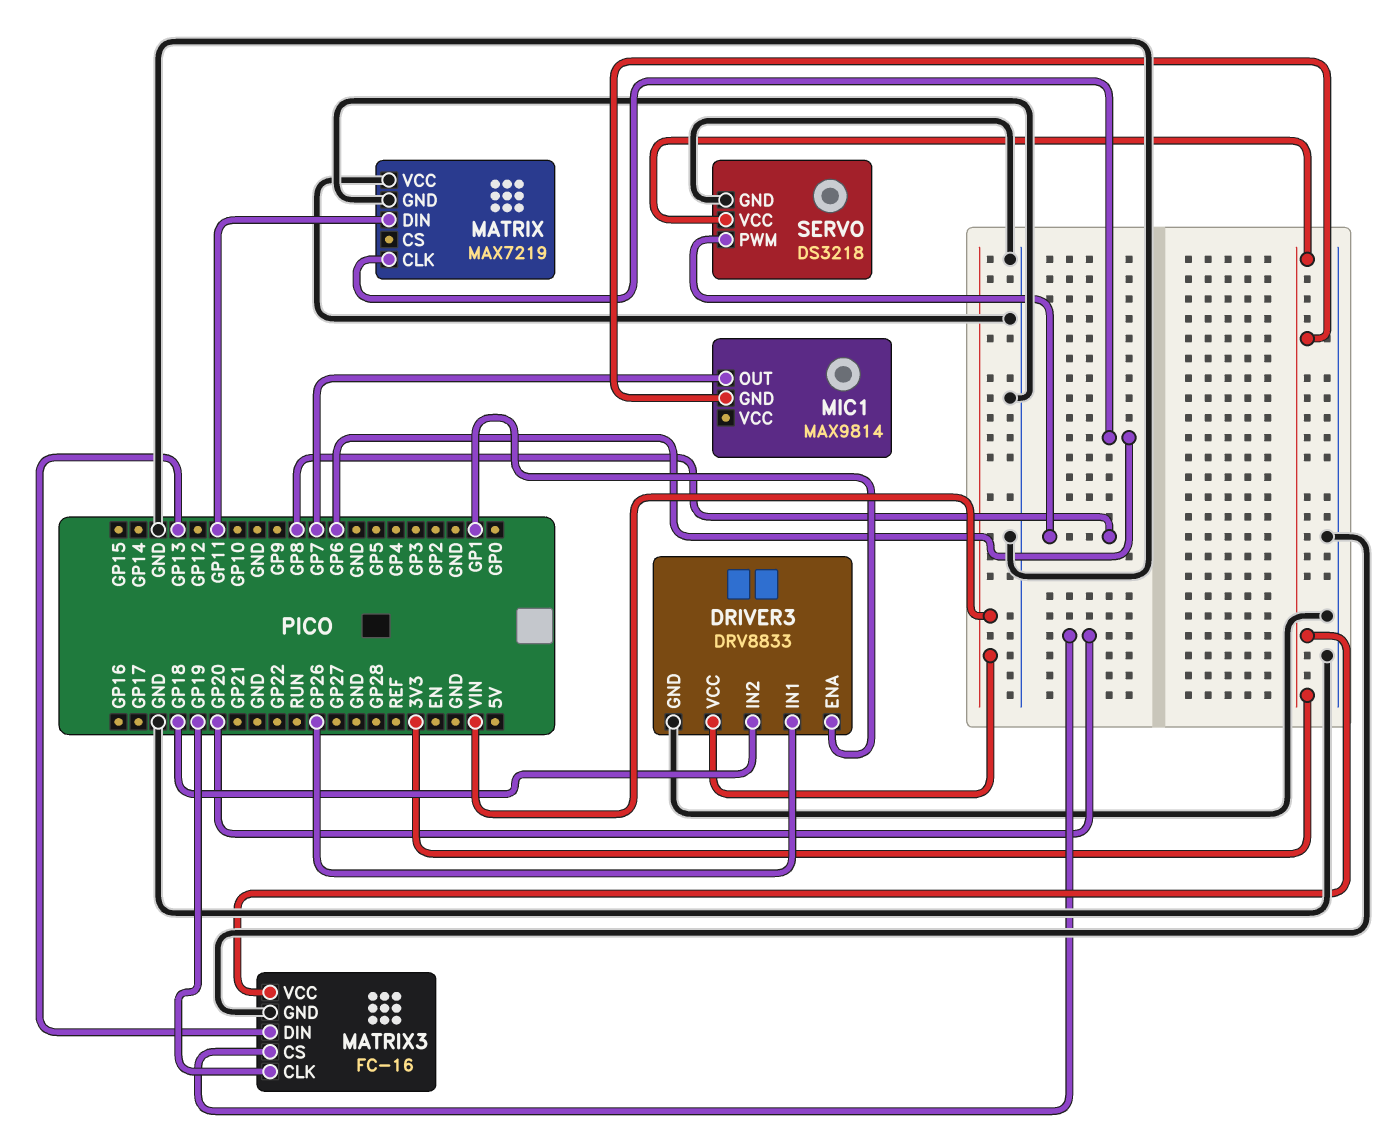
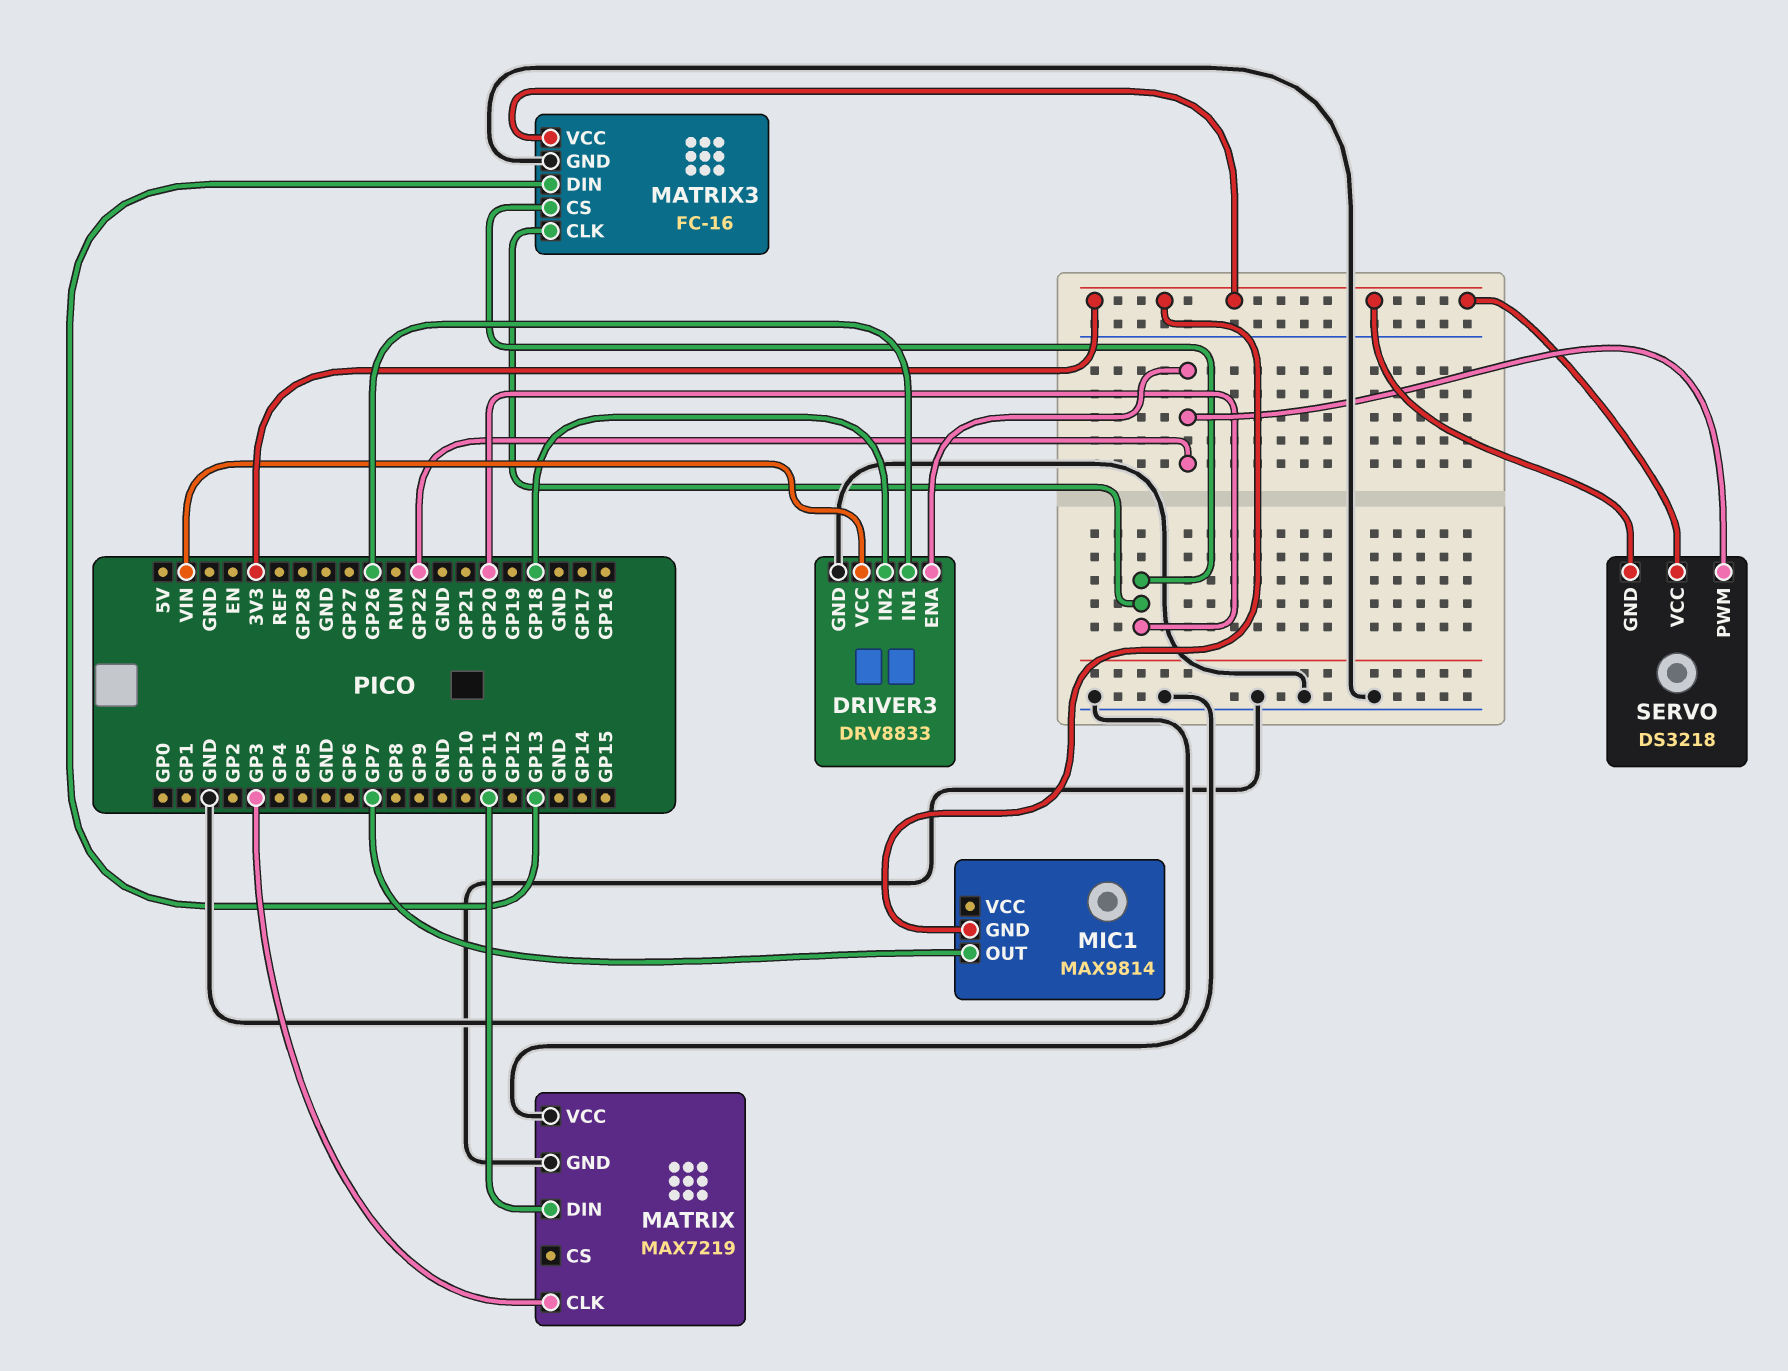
DRIVER3 pin ENA: GP1 -> GP22
MATRIX pin CLK: GP6 -> GP3
MATRIX3 pin CLK: GP19 -> GP20
SERVO pin GND: GND -> 3V3
SERVO pin PWM: GP8 -> GP22

